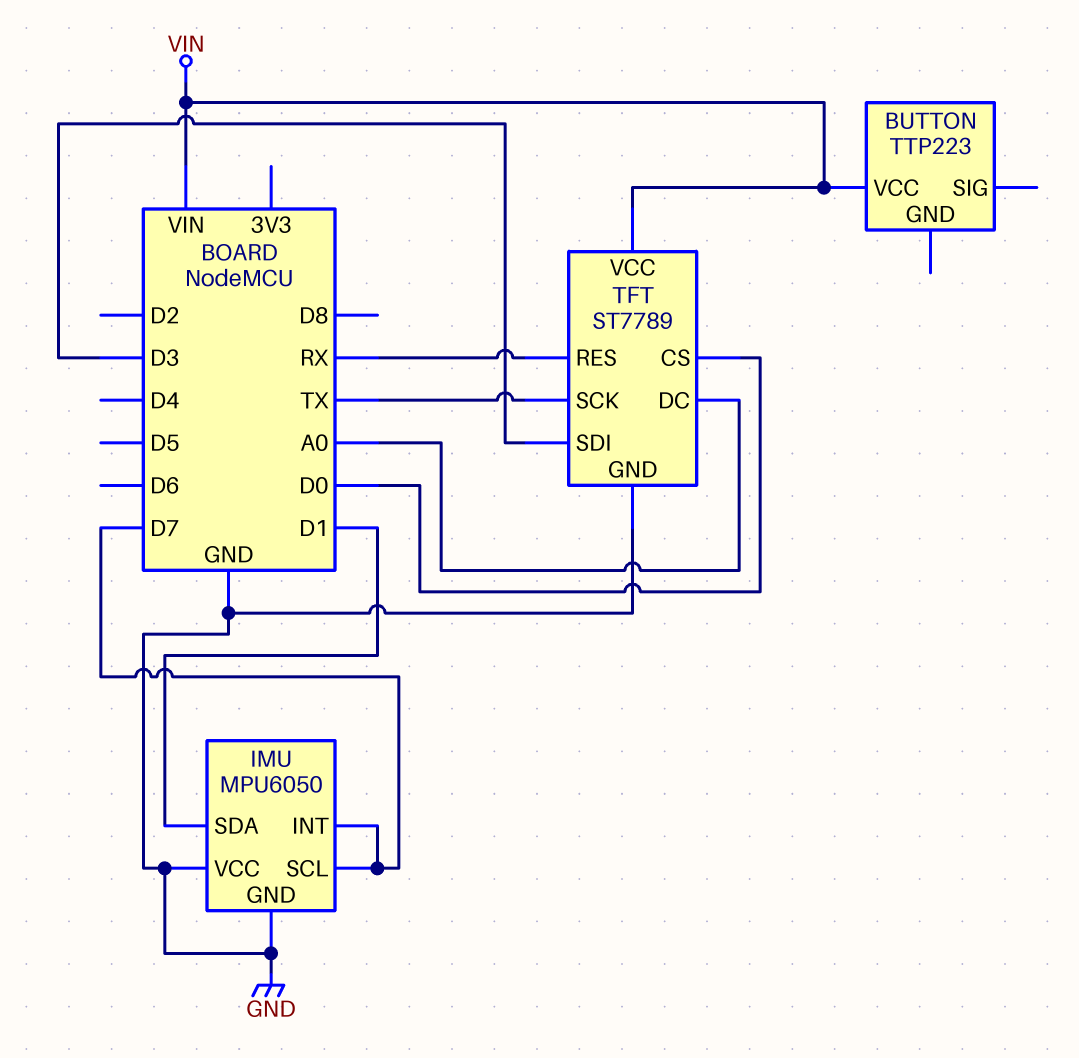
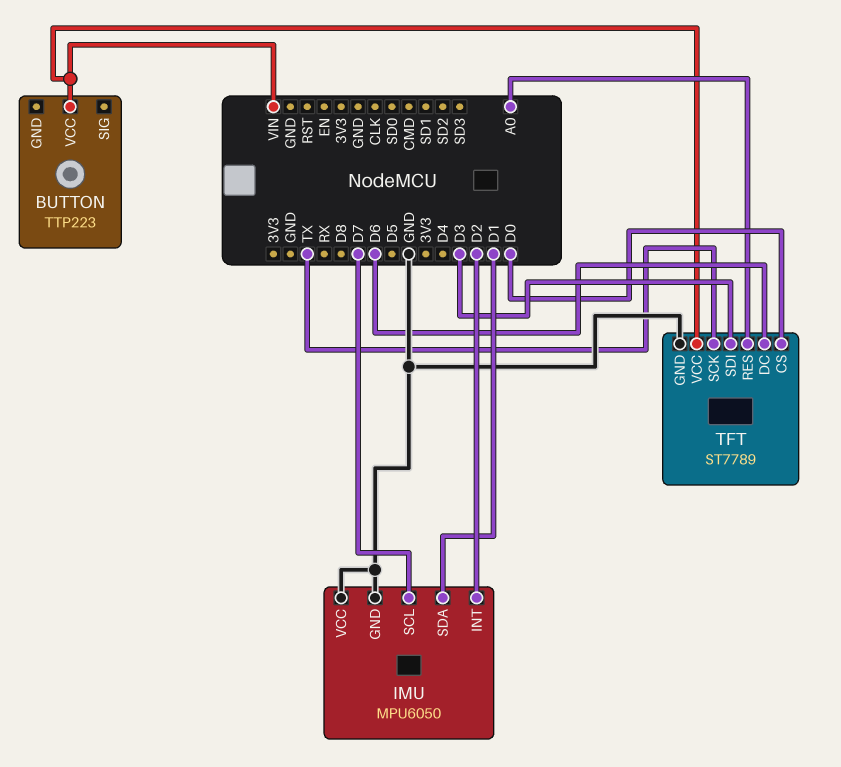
IMU pin INT: D7 -> D2
TFT pin DC: A0 -> D6
TFT pin RES: RX -> A0

